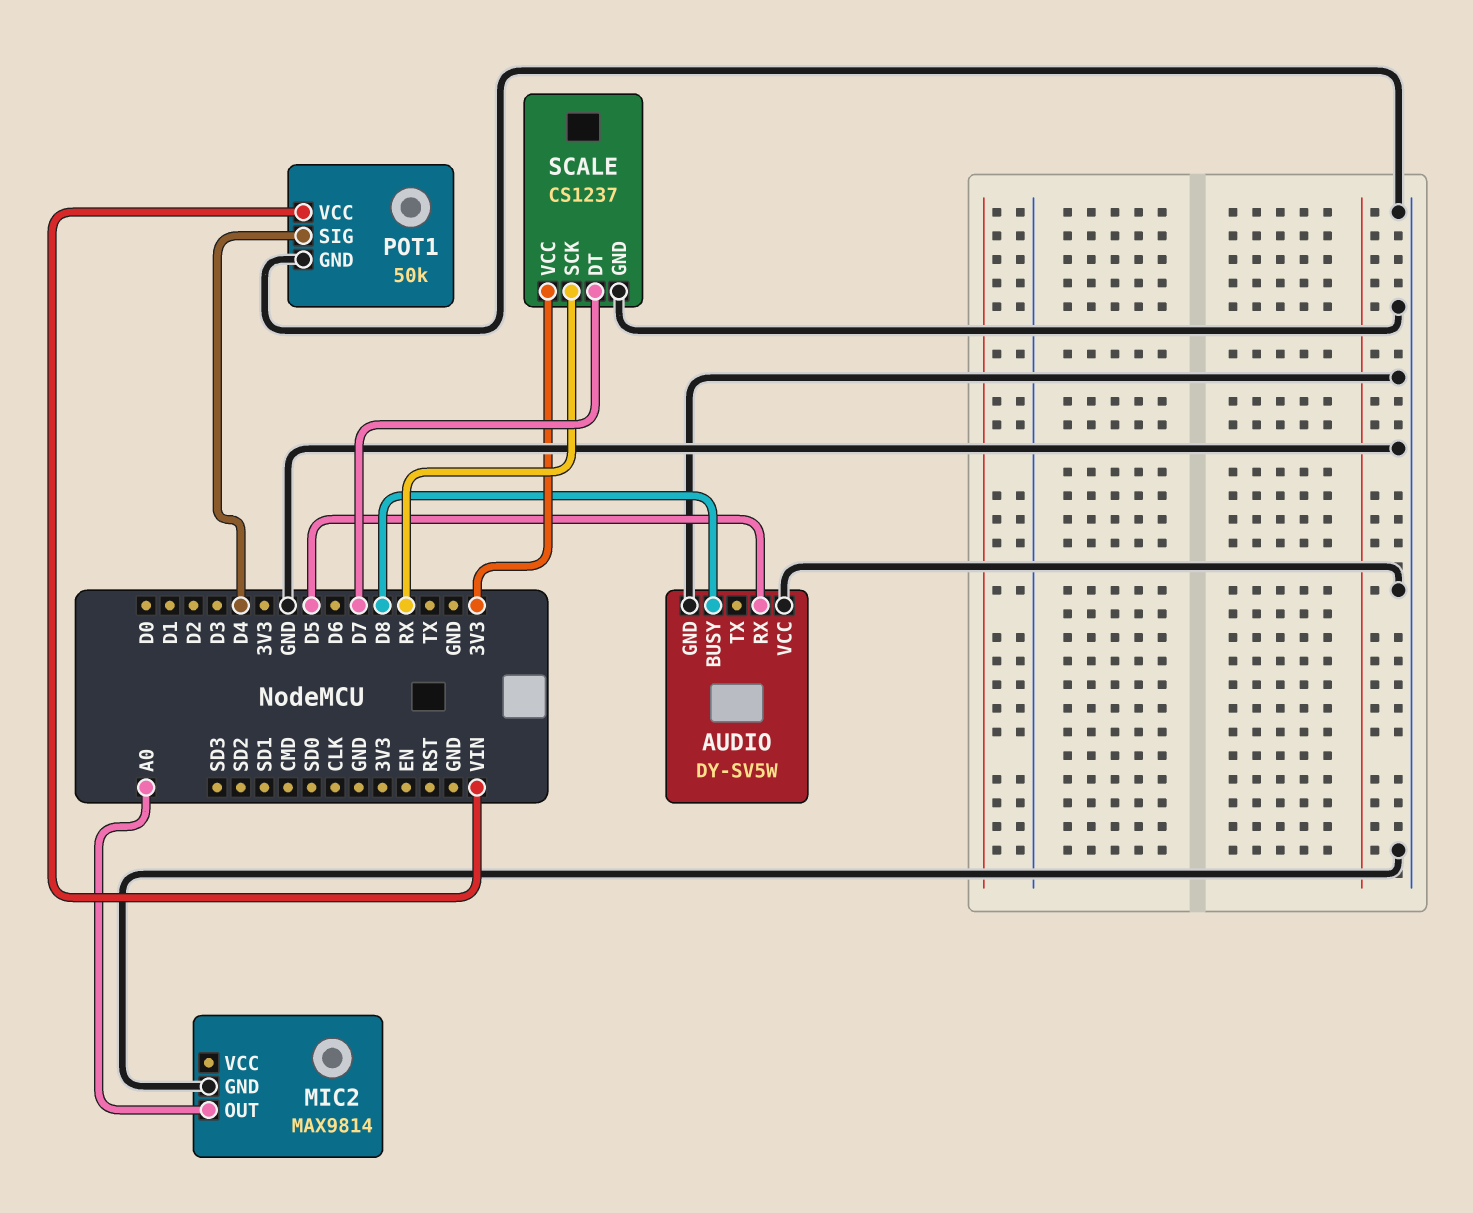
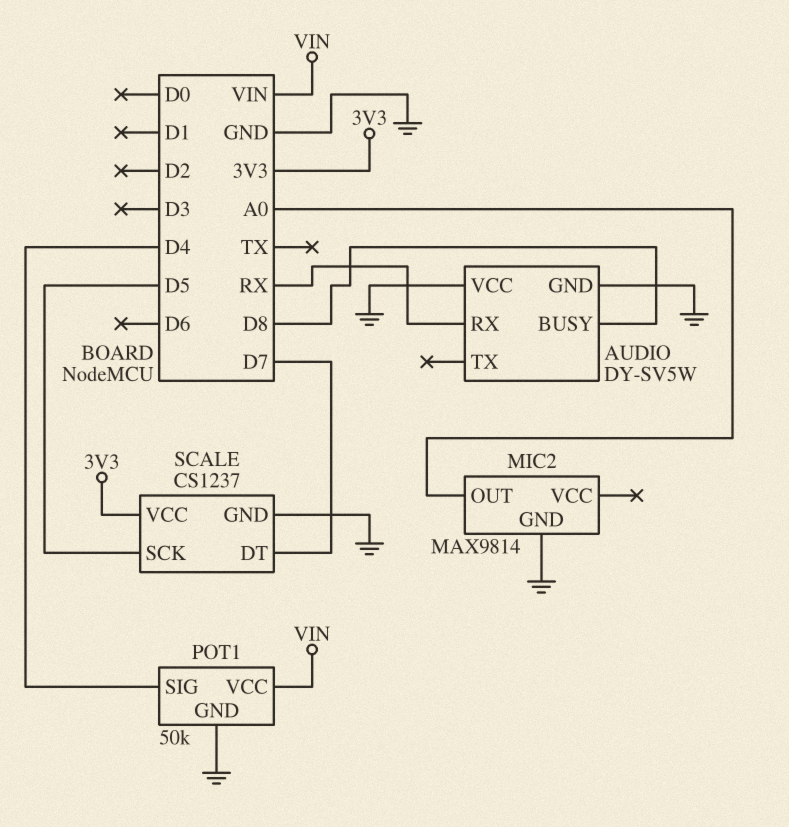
AUDIO pin RX: D5 -> RX
SCALE pin SCK: RX -> D5

